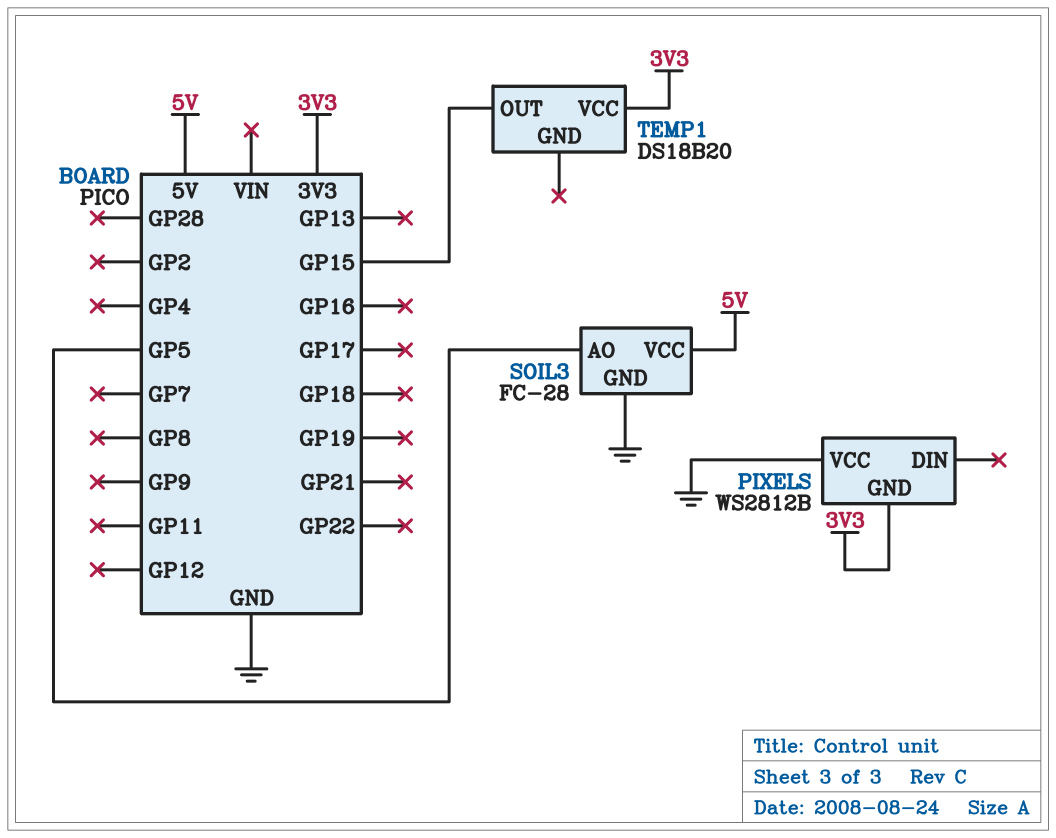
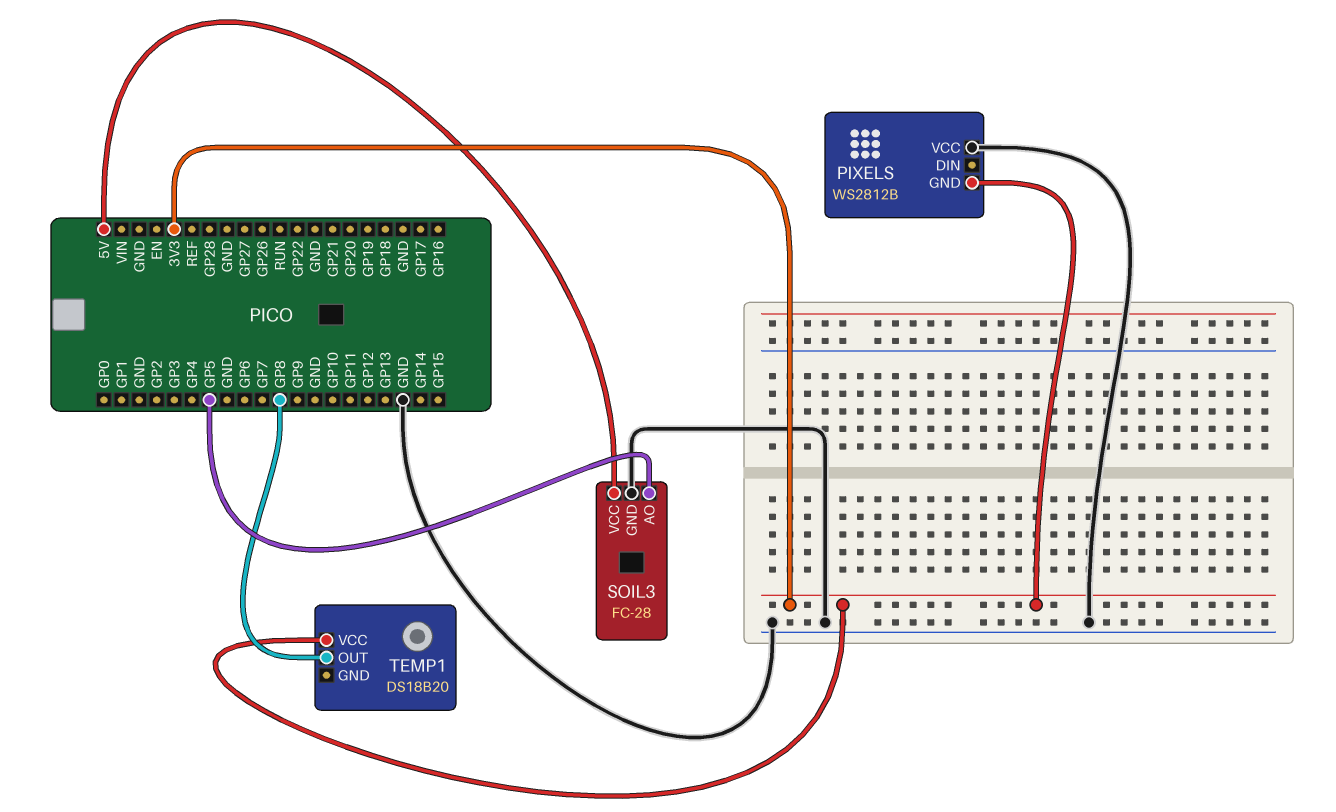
TEMP1 pin OUT: GP15 -> GP8

